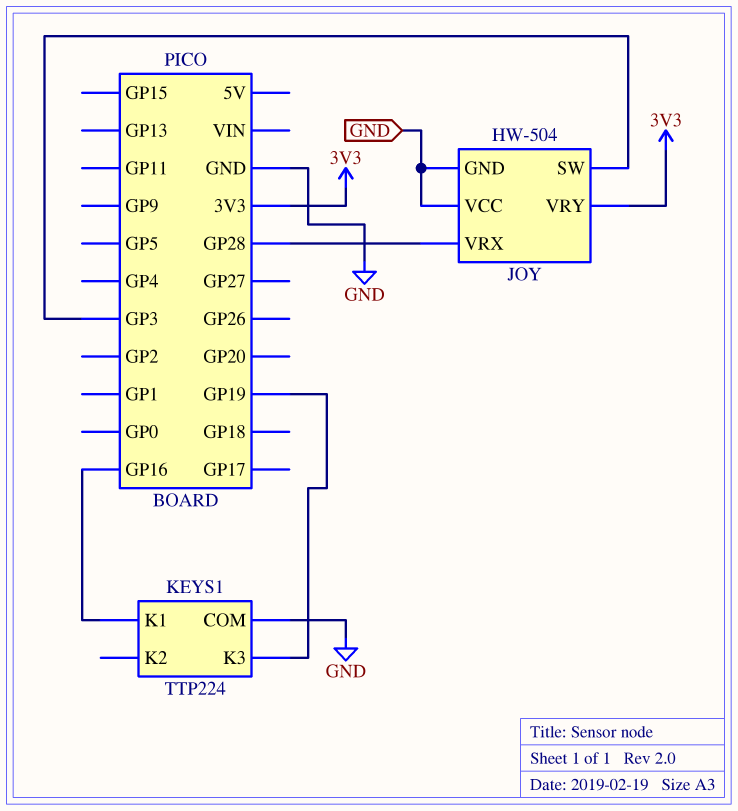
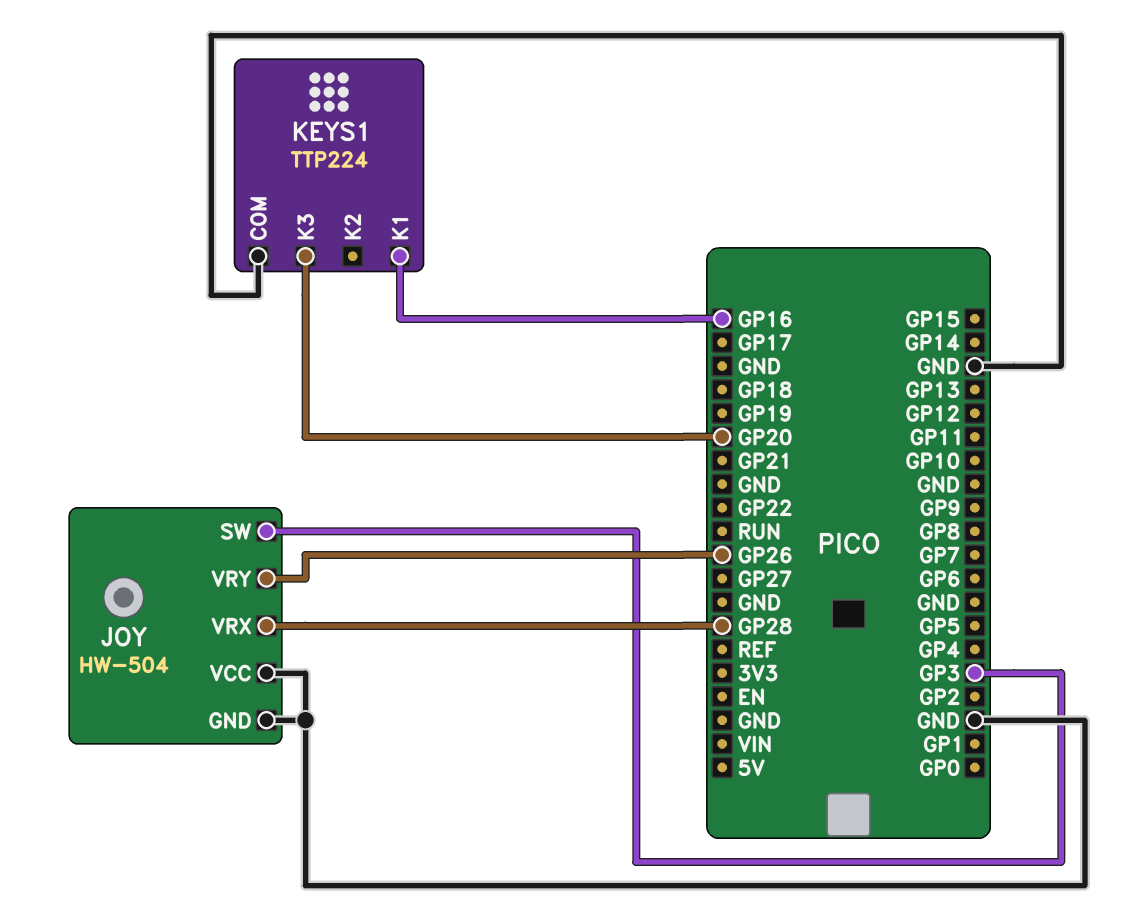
JOY pin VRY: 3V3 -> GP26
KEYS1 pin K3: GP19 -> GP20

